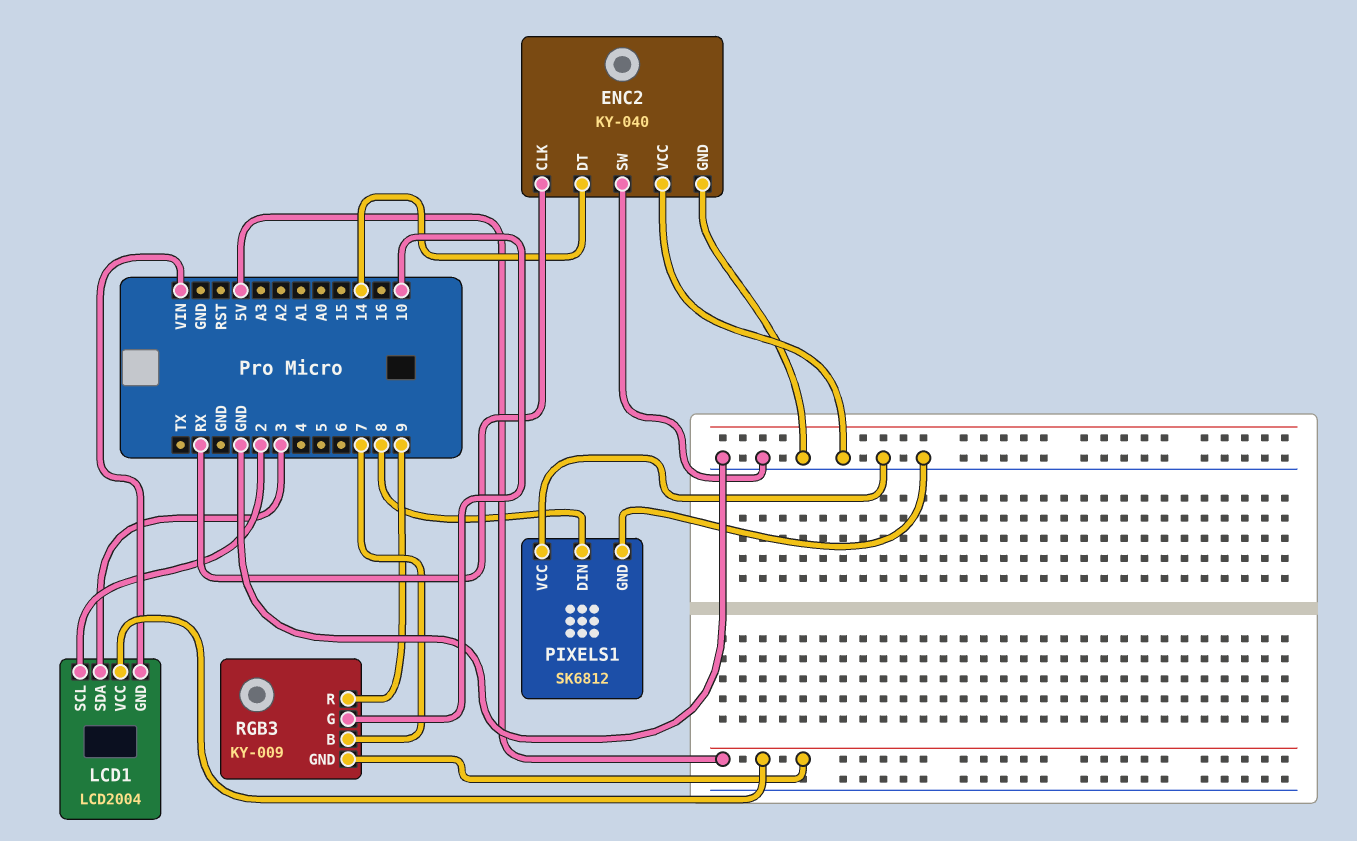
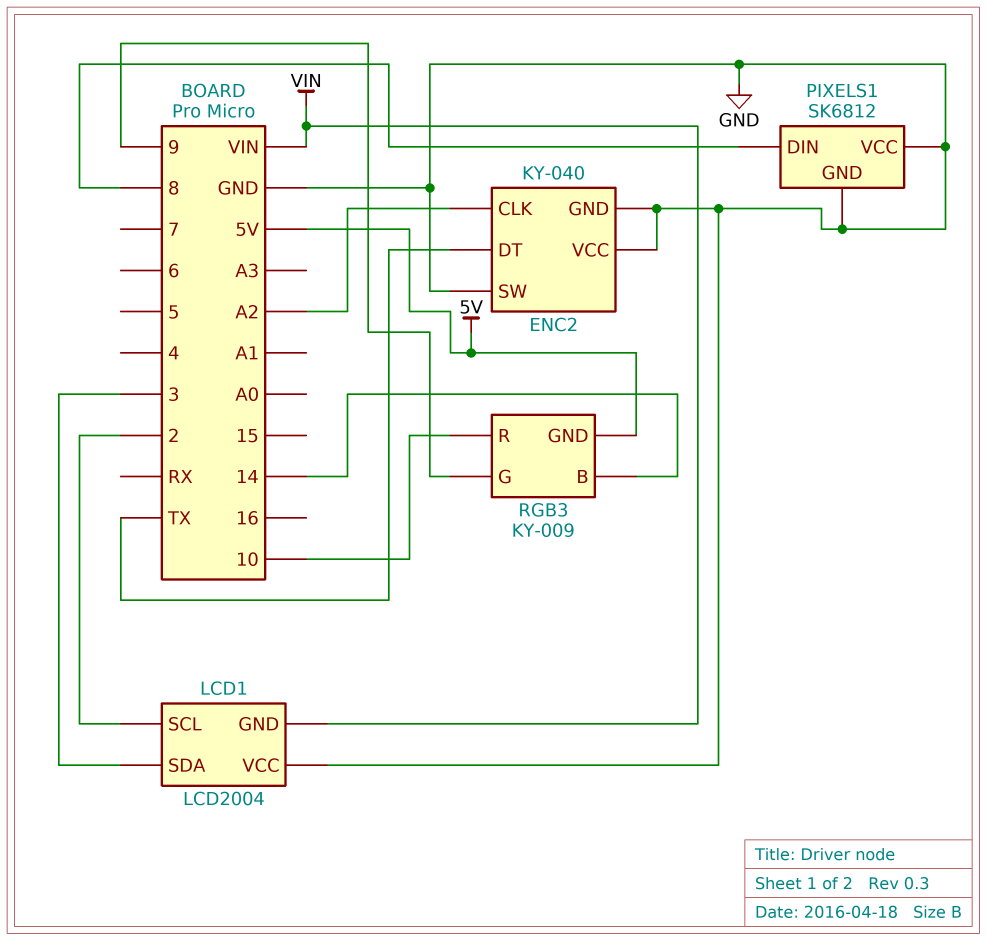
ENC2 pin CLK: RX -> A2
ENC2 pin DT: 14 -> TX
LCD1 pin VCC: 5V -> GND
RGB3 pin B: 7 -> 14
RGB3 pin G: 10 -> 9
RGB3 pin R: 9 -> 10

